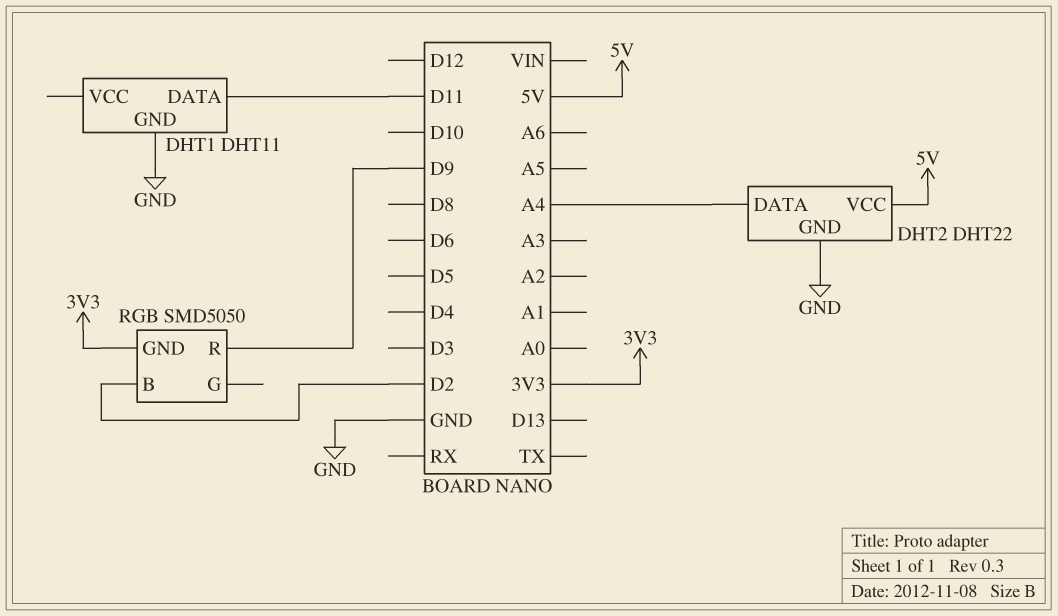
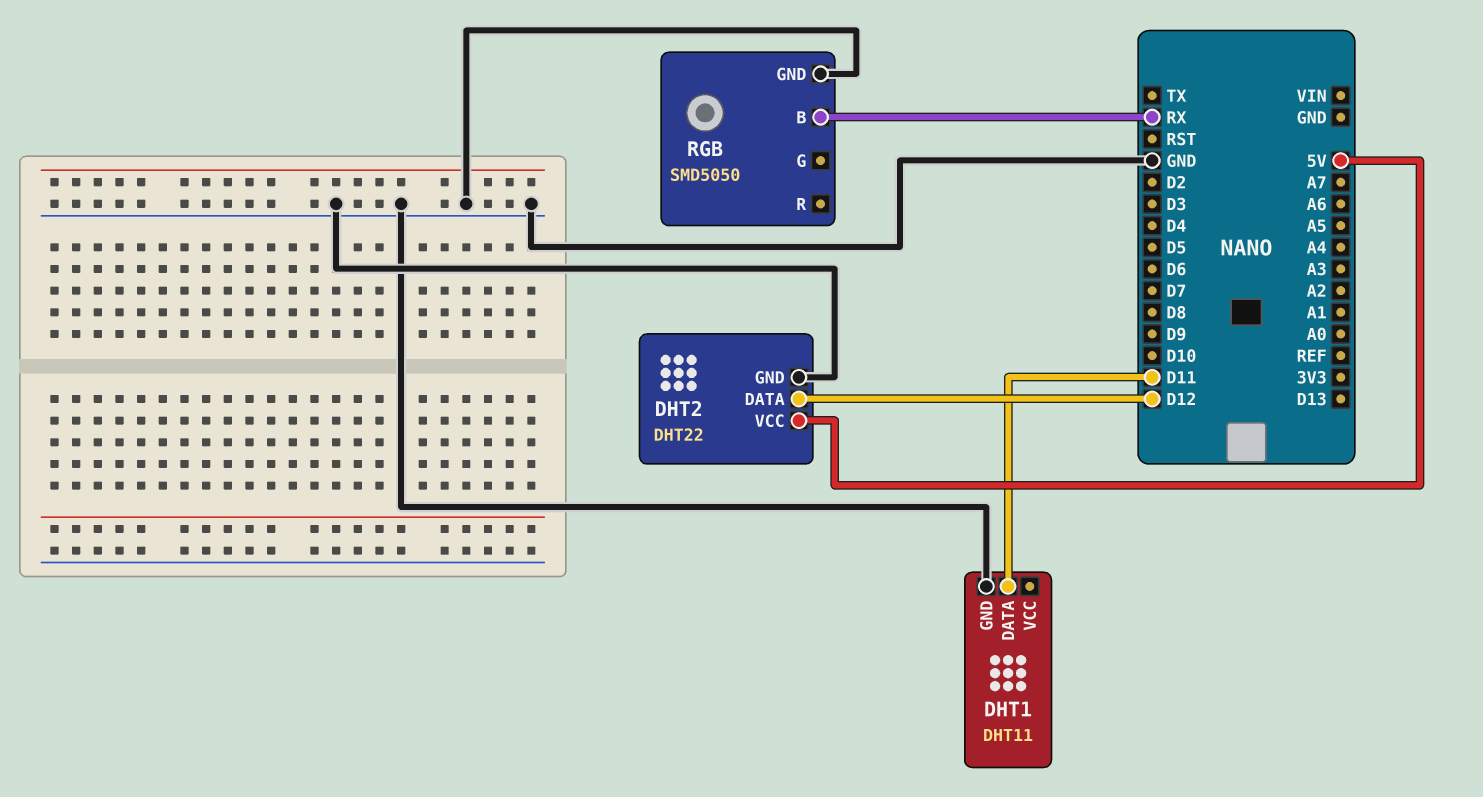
DHT2 pin DATA: A4 -> D12
RGB pin B: D2 -> RX
RGB pin GND: 3V3 -> GND
RGB pin R: D9 -> none

